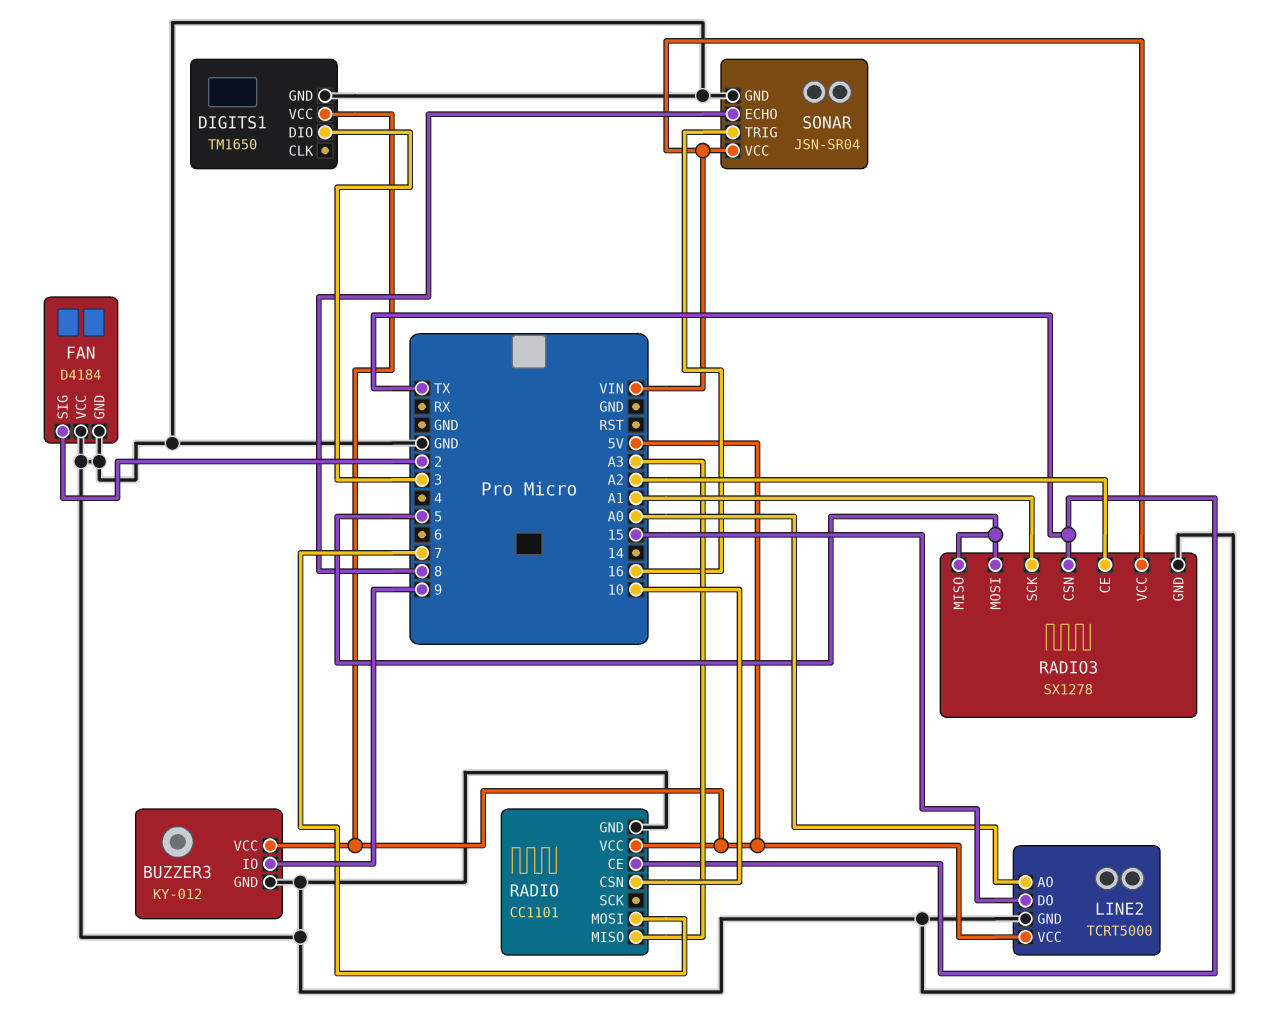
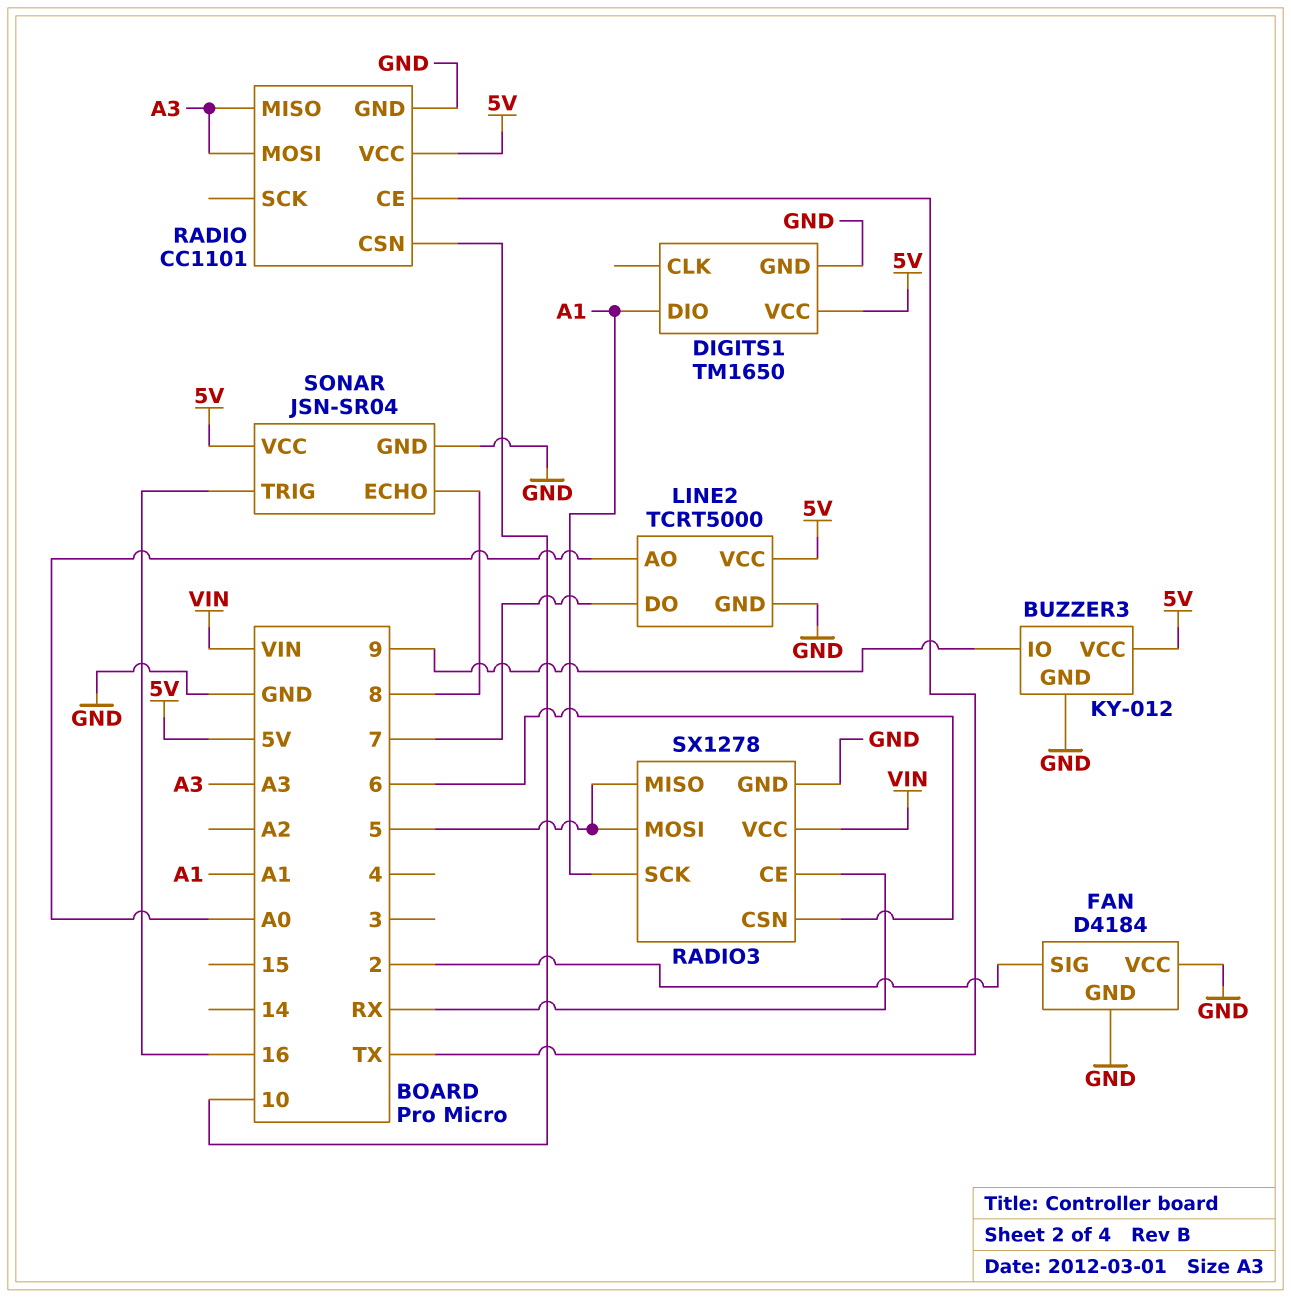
DIGITS1 pin DIO: 3 -> A1
LINE2 pin DO: 15 -> 7
RADIO pin MOSI: 7 -> A3
RADIO3 pin CE: A2 -> RX
RADIO3 pin CSN: TX -> 6
SONAR pin VCC: VIN -> 5V

